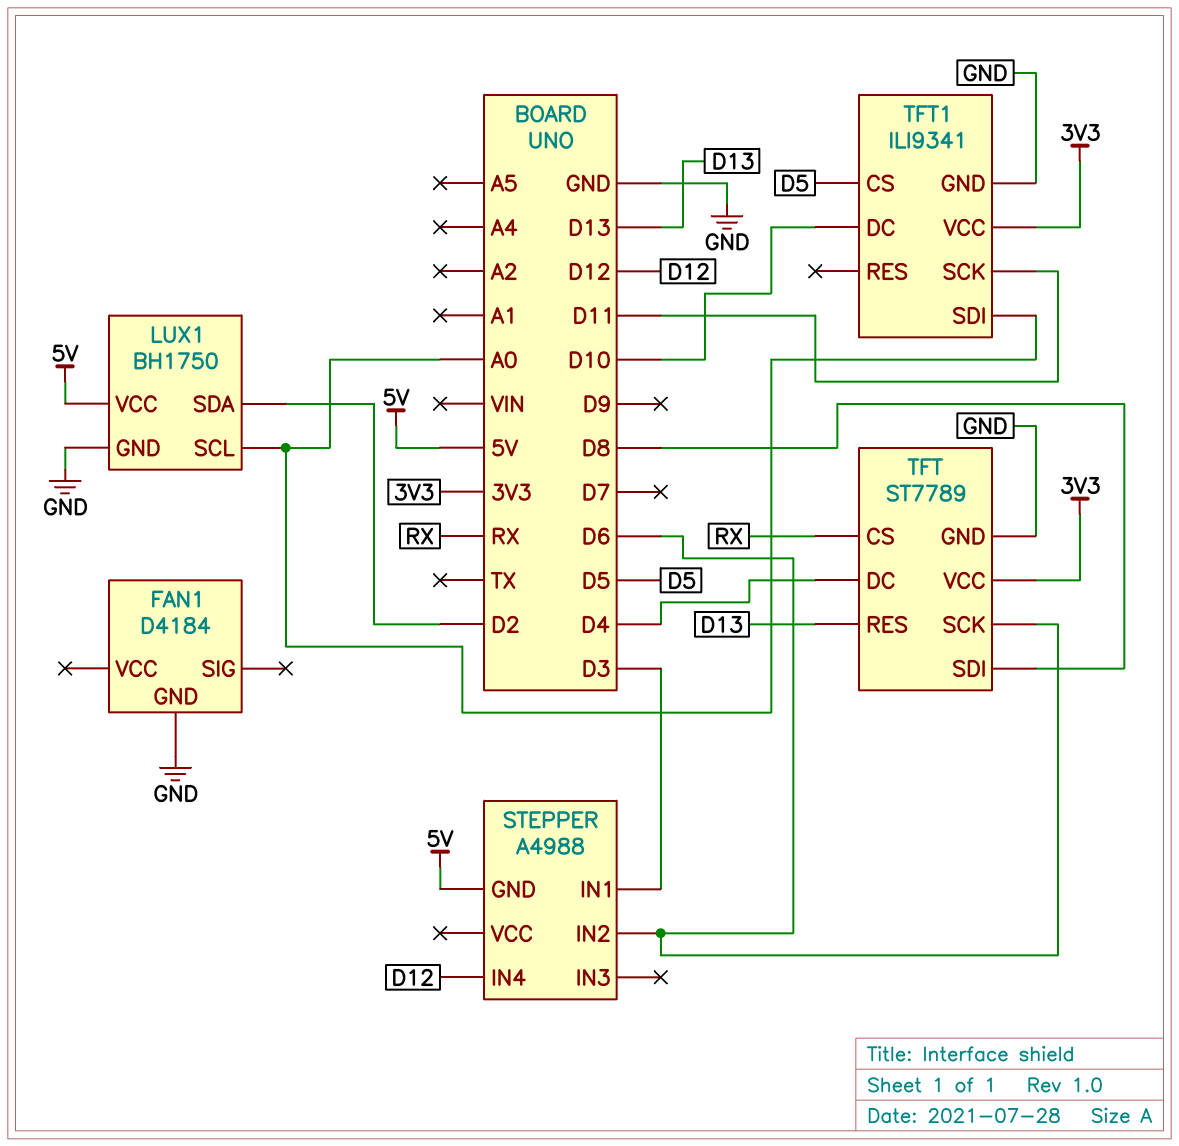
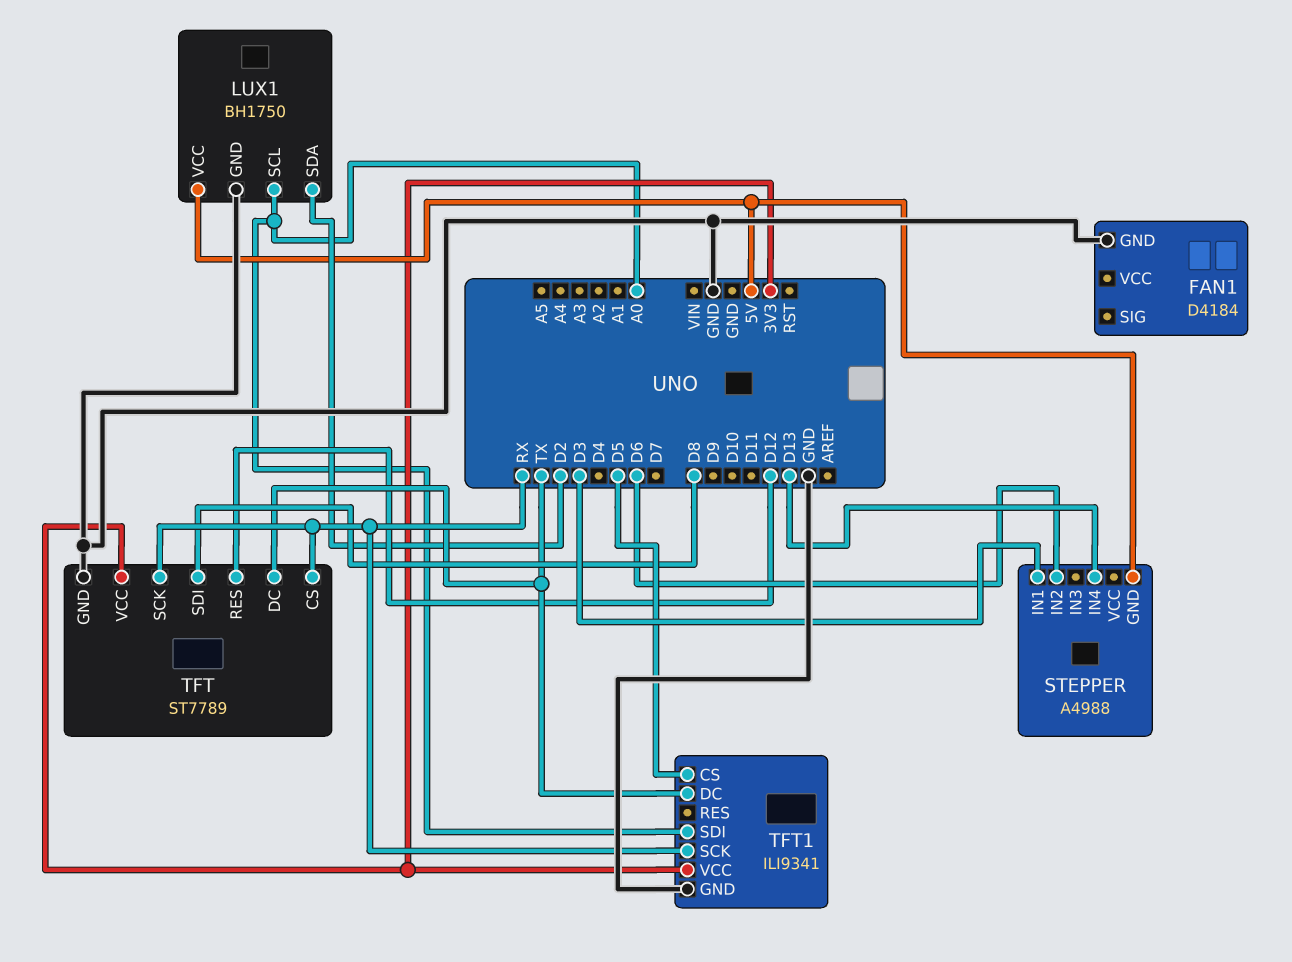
STEPPER pin IN4: D12 -> D13
TFT pin DC: D4 -> TX
TFT pin RES: D13 -> D12
TFT pin SCK: D6 -> RX
TFT1 pin DC: D10 -> TX
TFT1 pin SCK: D11 -> RX

